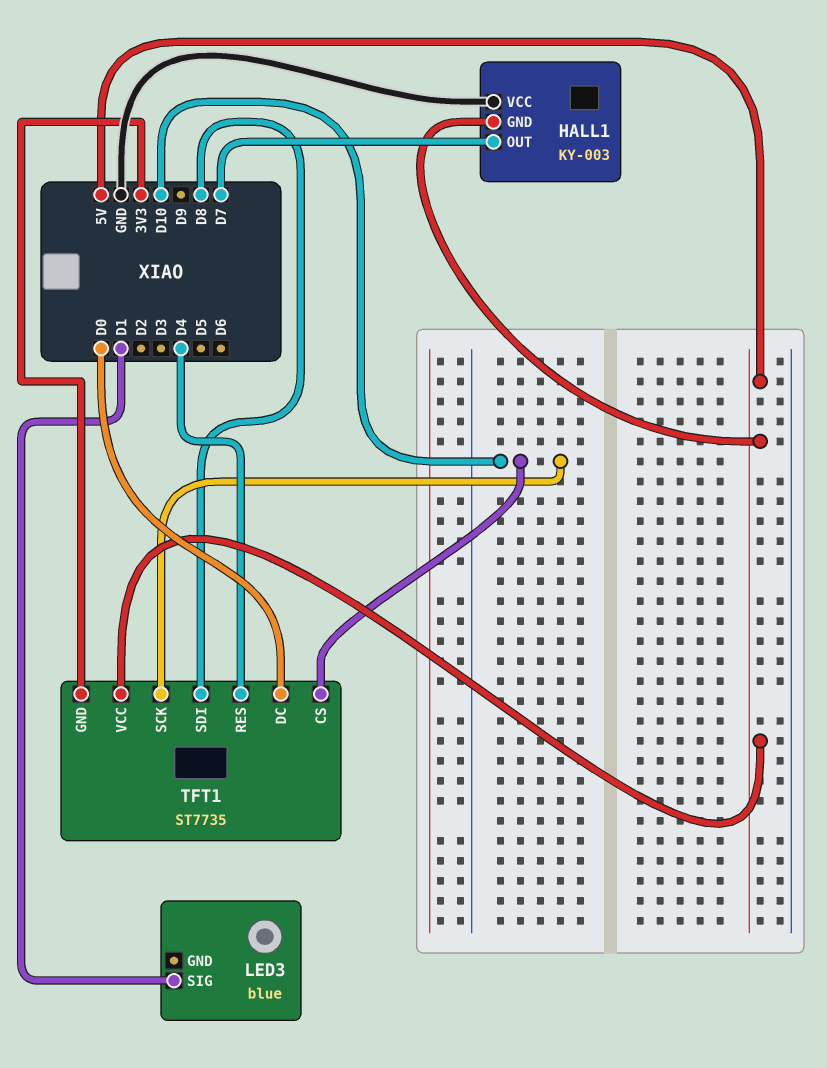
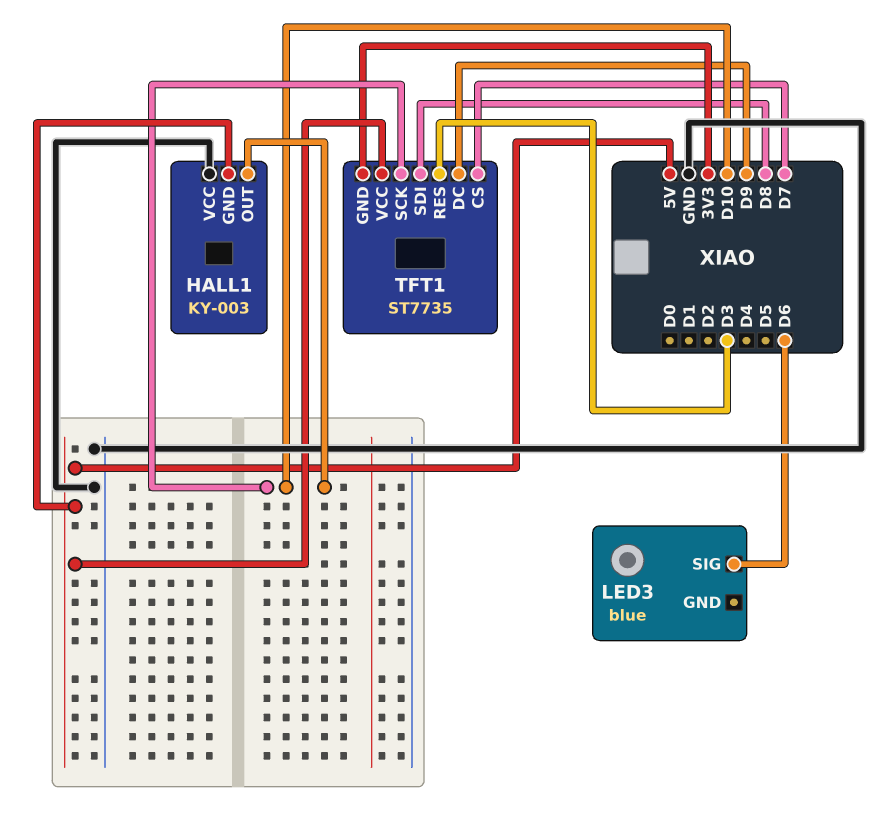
HALL1 pin OUT: D7 -> D10
LED3 pin SIG: D1 -> D6
TFT1 pin CS: D10 -> D7
TFT1 pin DC: D0 -> D9
TFT1 pin RES: D4 -> D3

